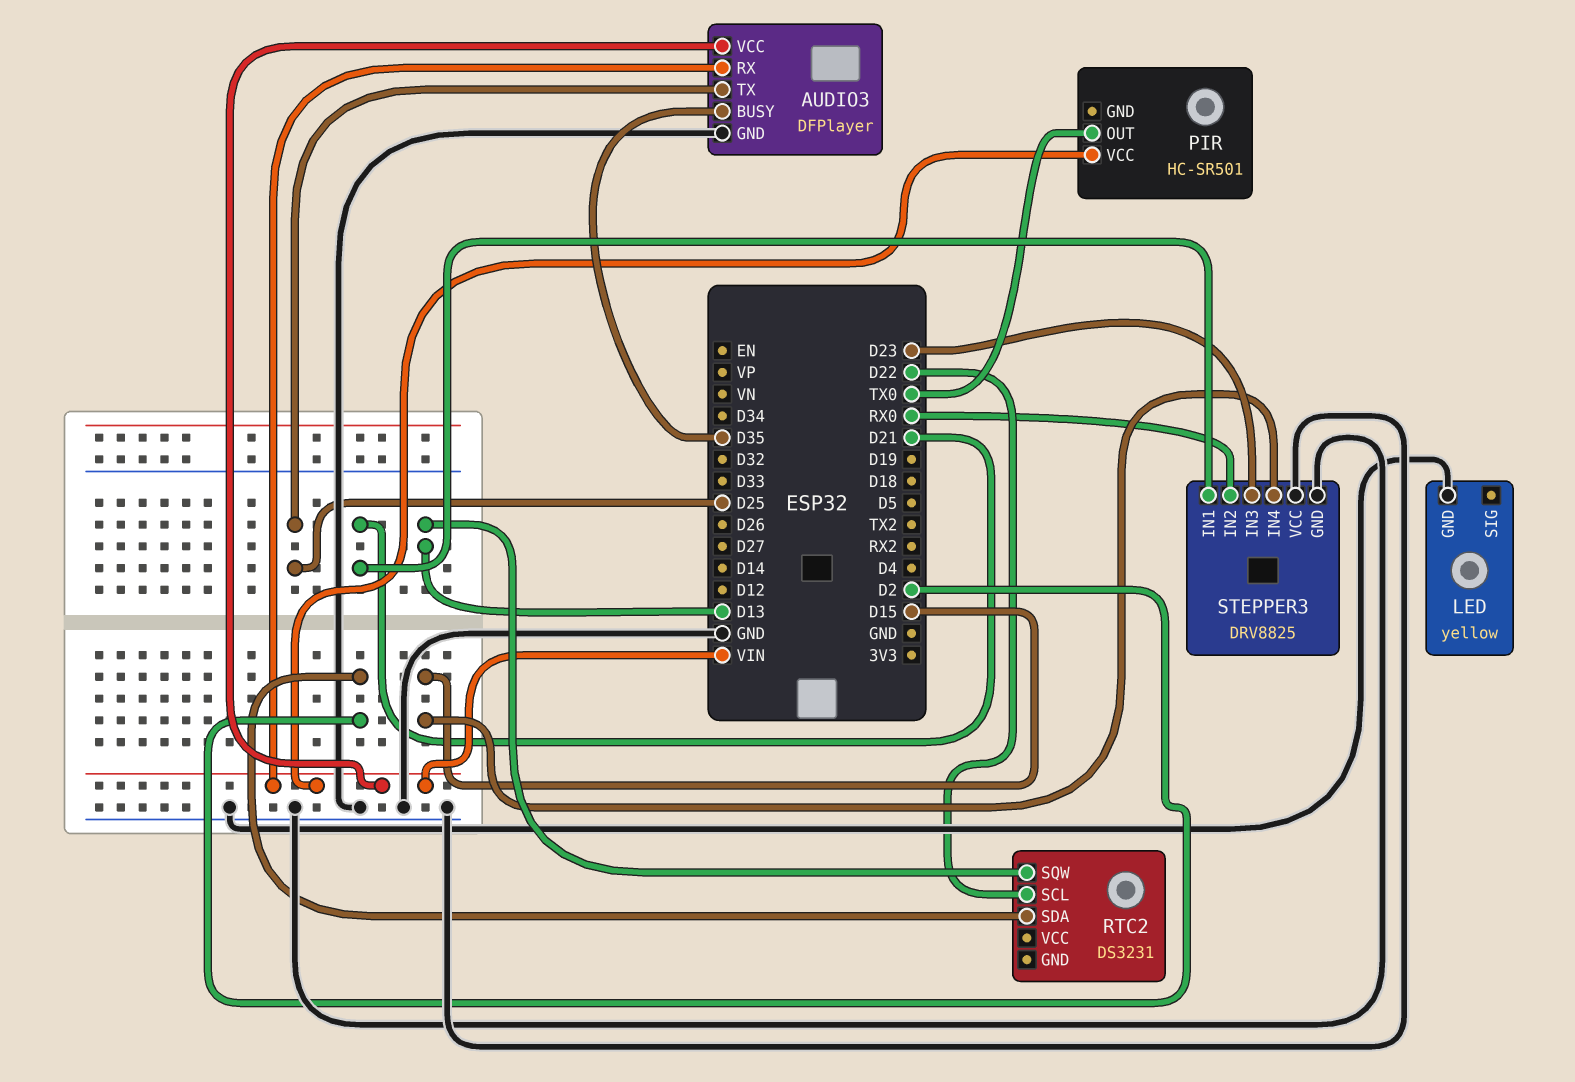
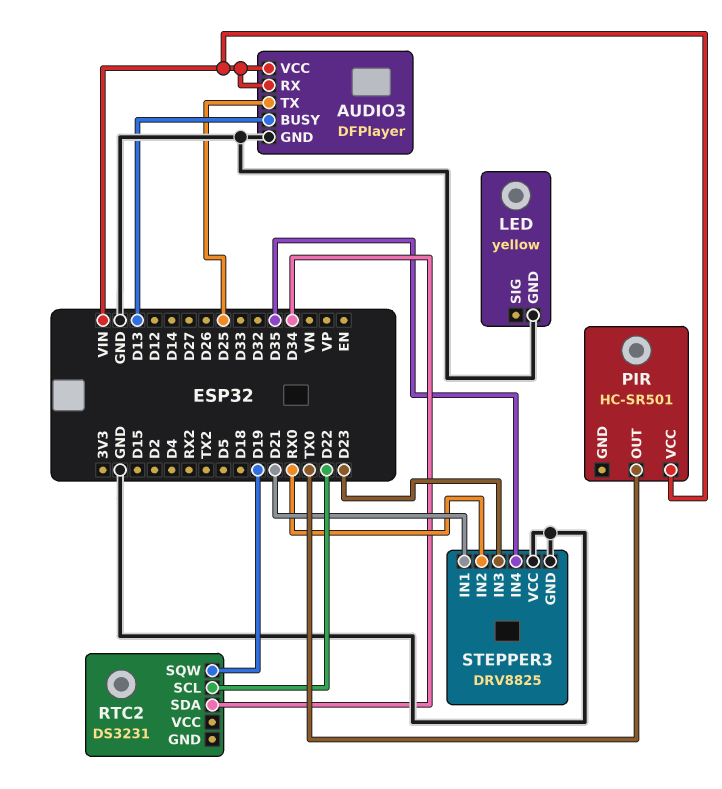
AUDIO3 pin BUSY: D35 -> D13
RTC2 pin SDA: D2 -> D34
RTC2 pin SQW: D13 -> D19
STEPPER3 pin IN4: D15 -> D35

